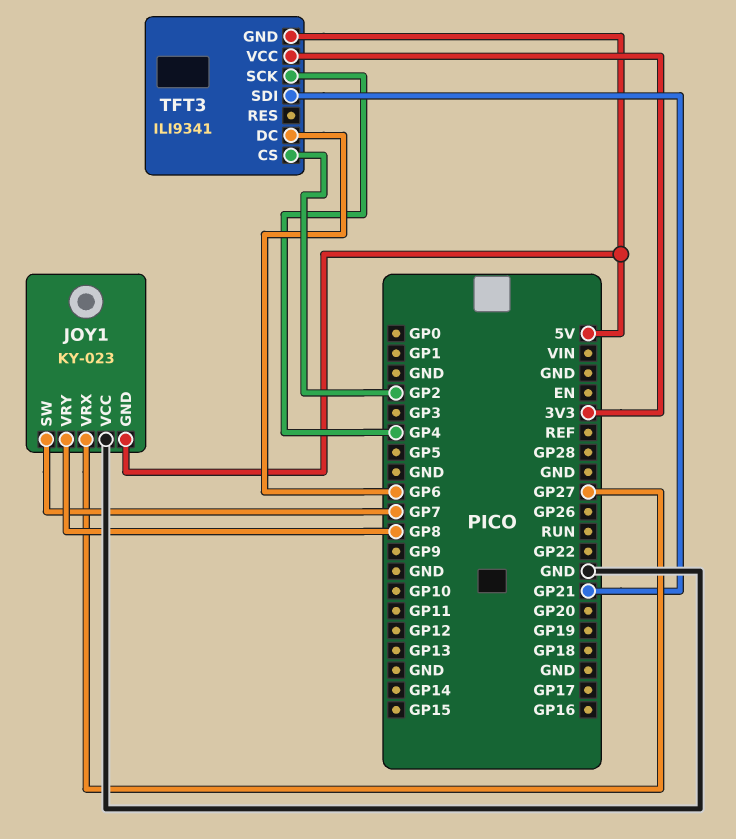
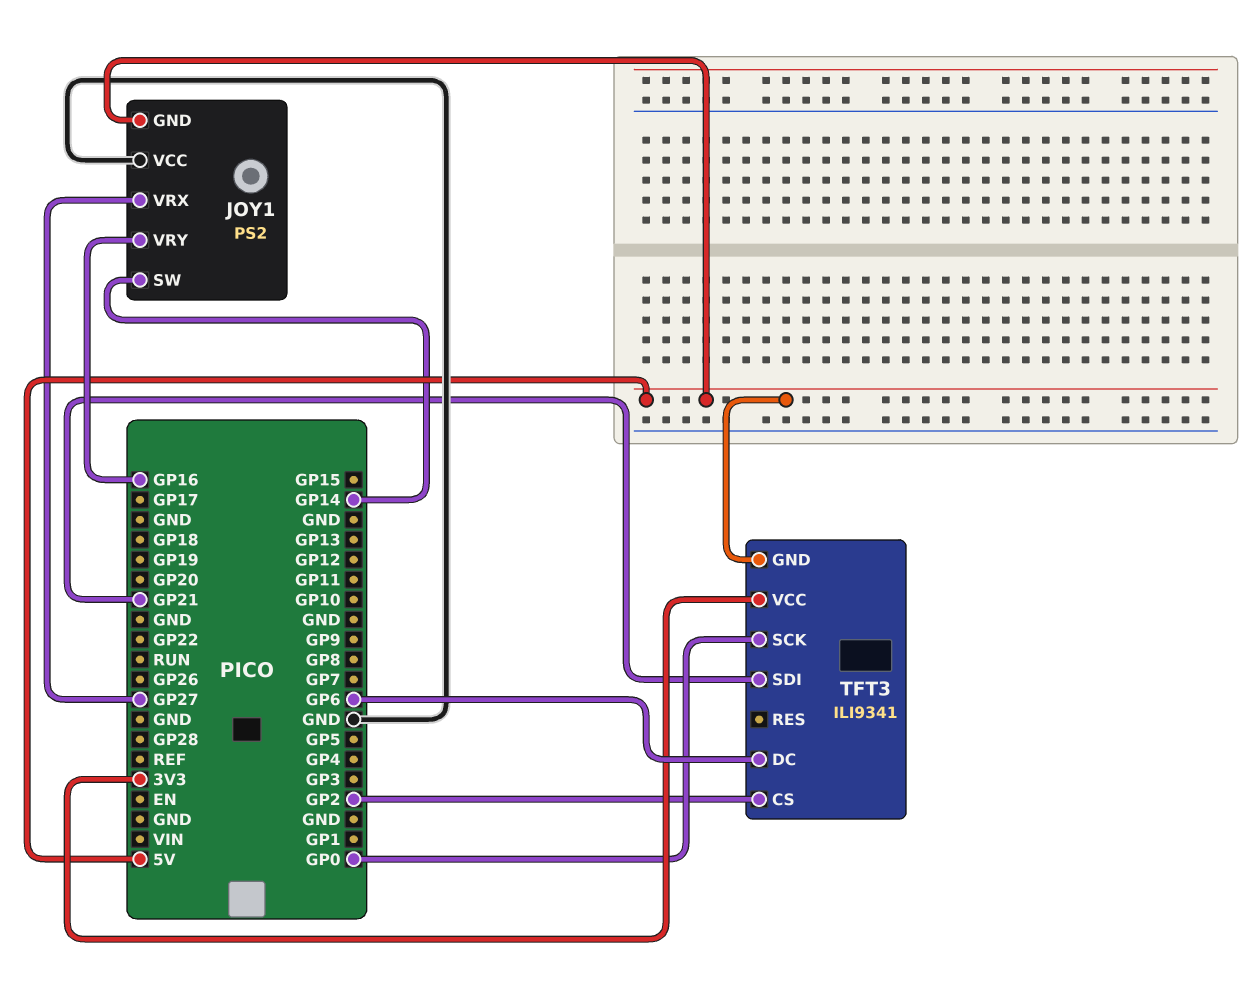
JOY1: KY-023 -> PS2
JOY1 pin SW: GP7 -> GP14
JOY1 pin VRY: GP8 -> GP16
TFT3 pin SCK: GP4 -> GP0

